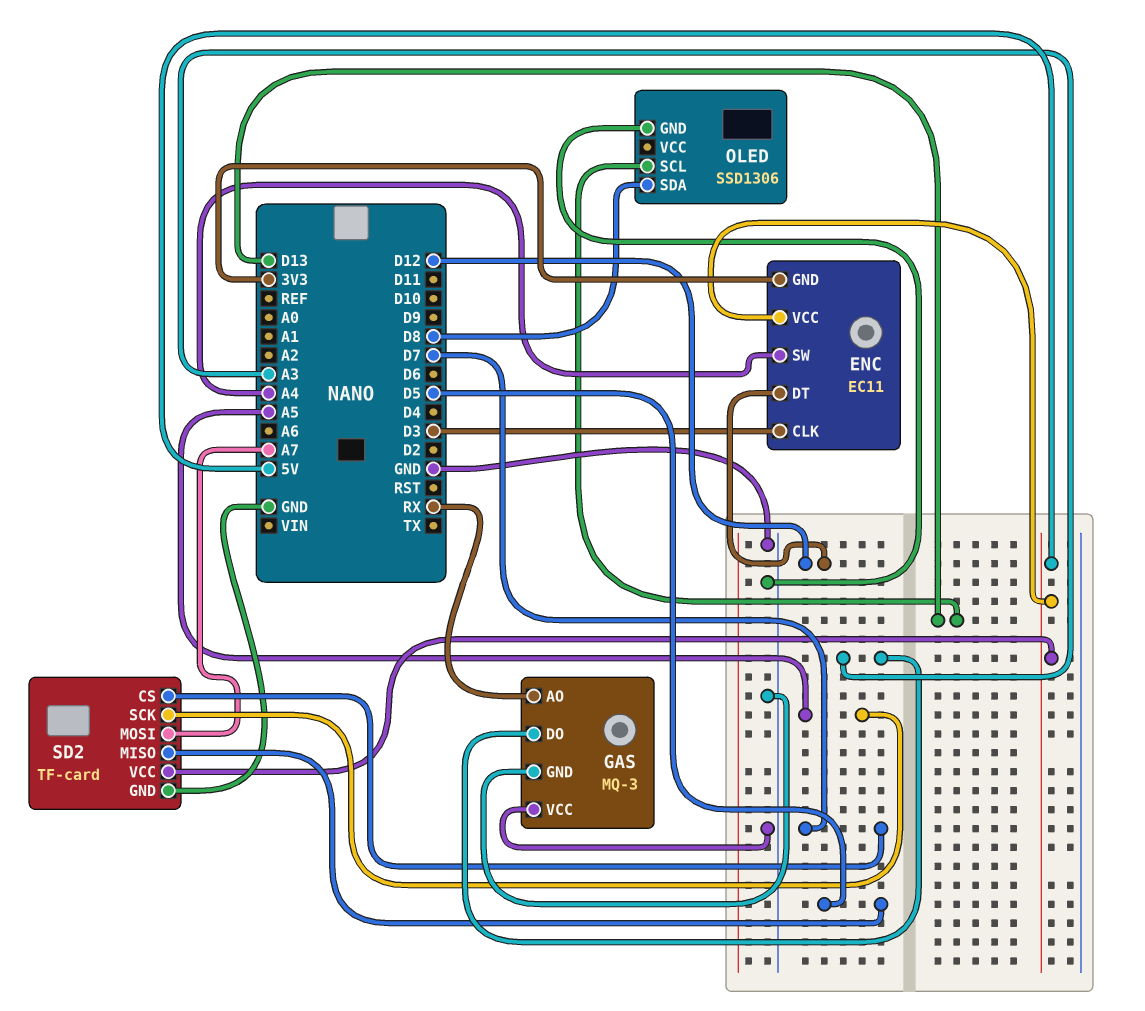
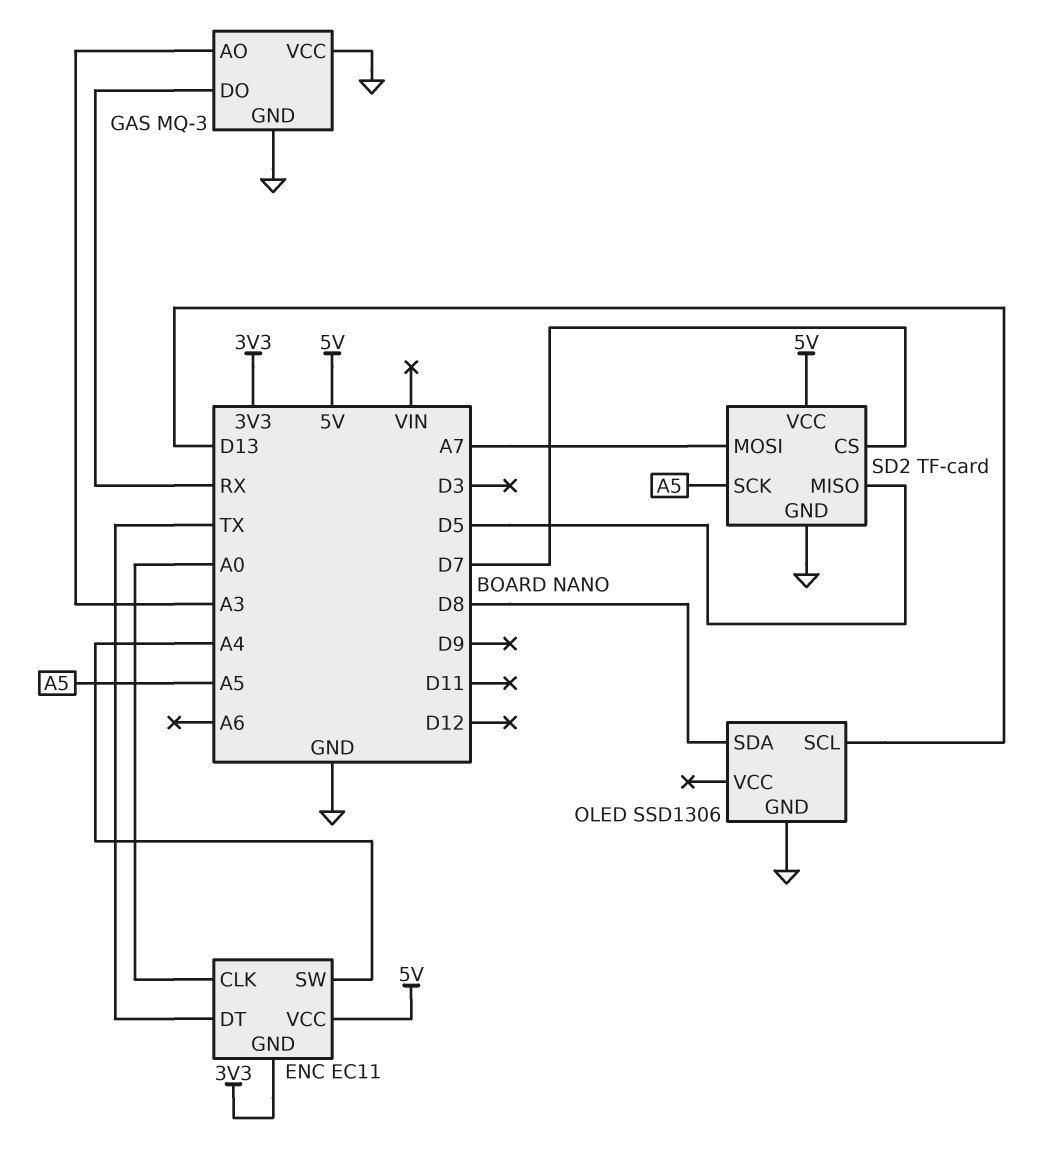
ENC pin CLK: D3 -> A0
ENC pin DT: D12 -> TX
GAS pin AO: RX -> A3
GAS pin DO: A3 -> RX

